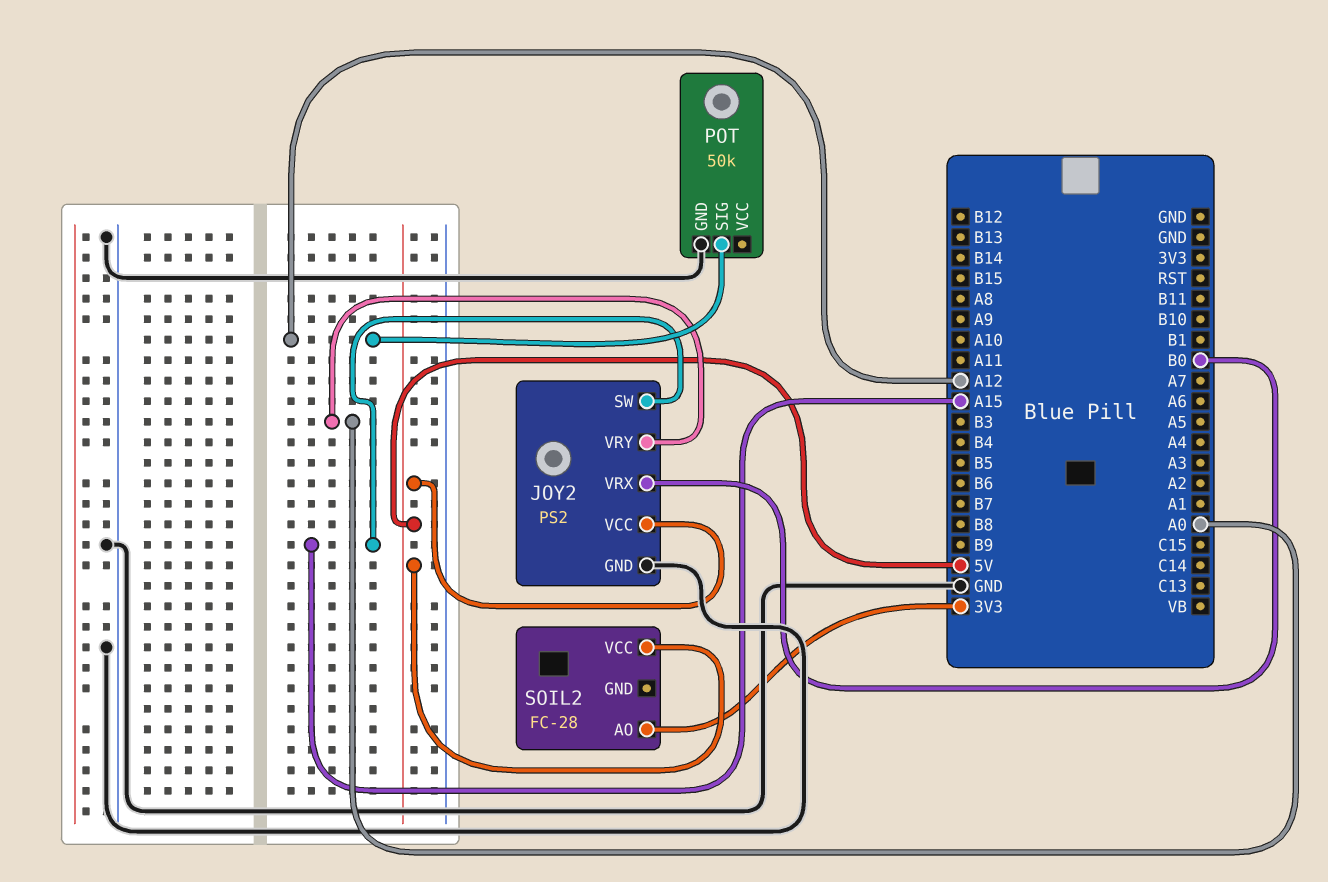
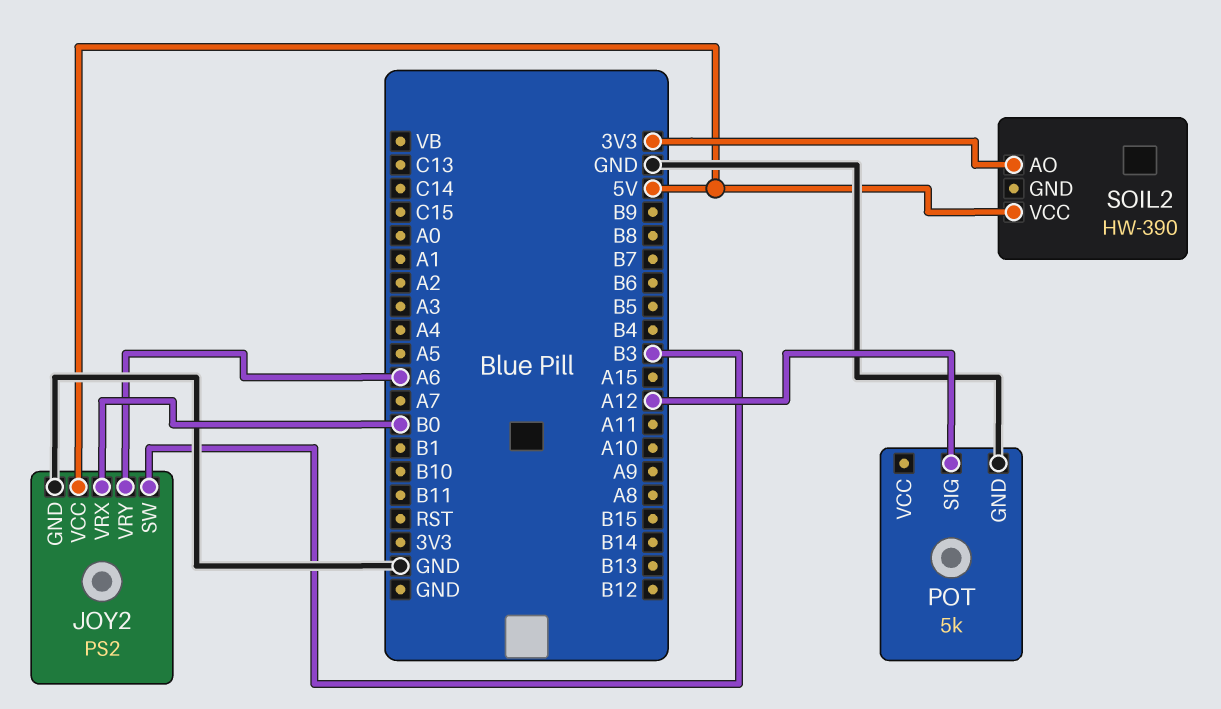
JOY2 pin SW: A15 -> B3
JOY2 pin VRY: A0 -> A6
POT: 50k -> 5k
SOIL2: FC-28 -> HW-390

